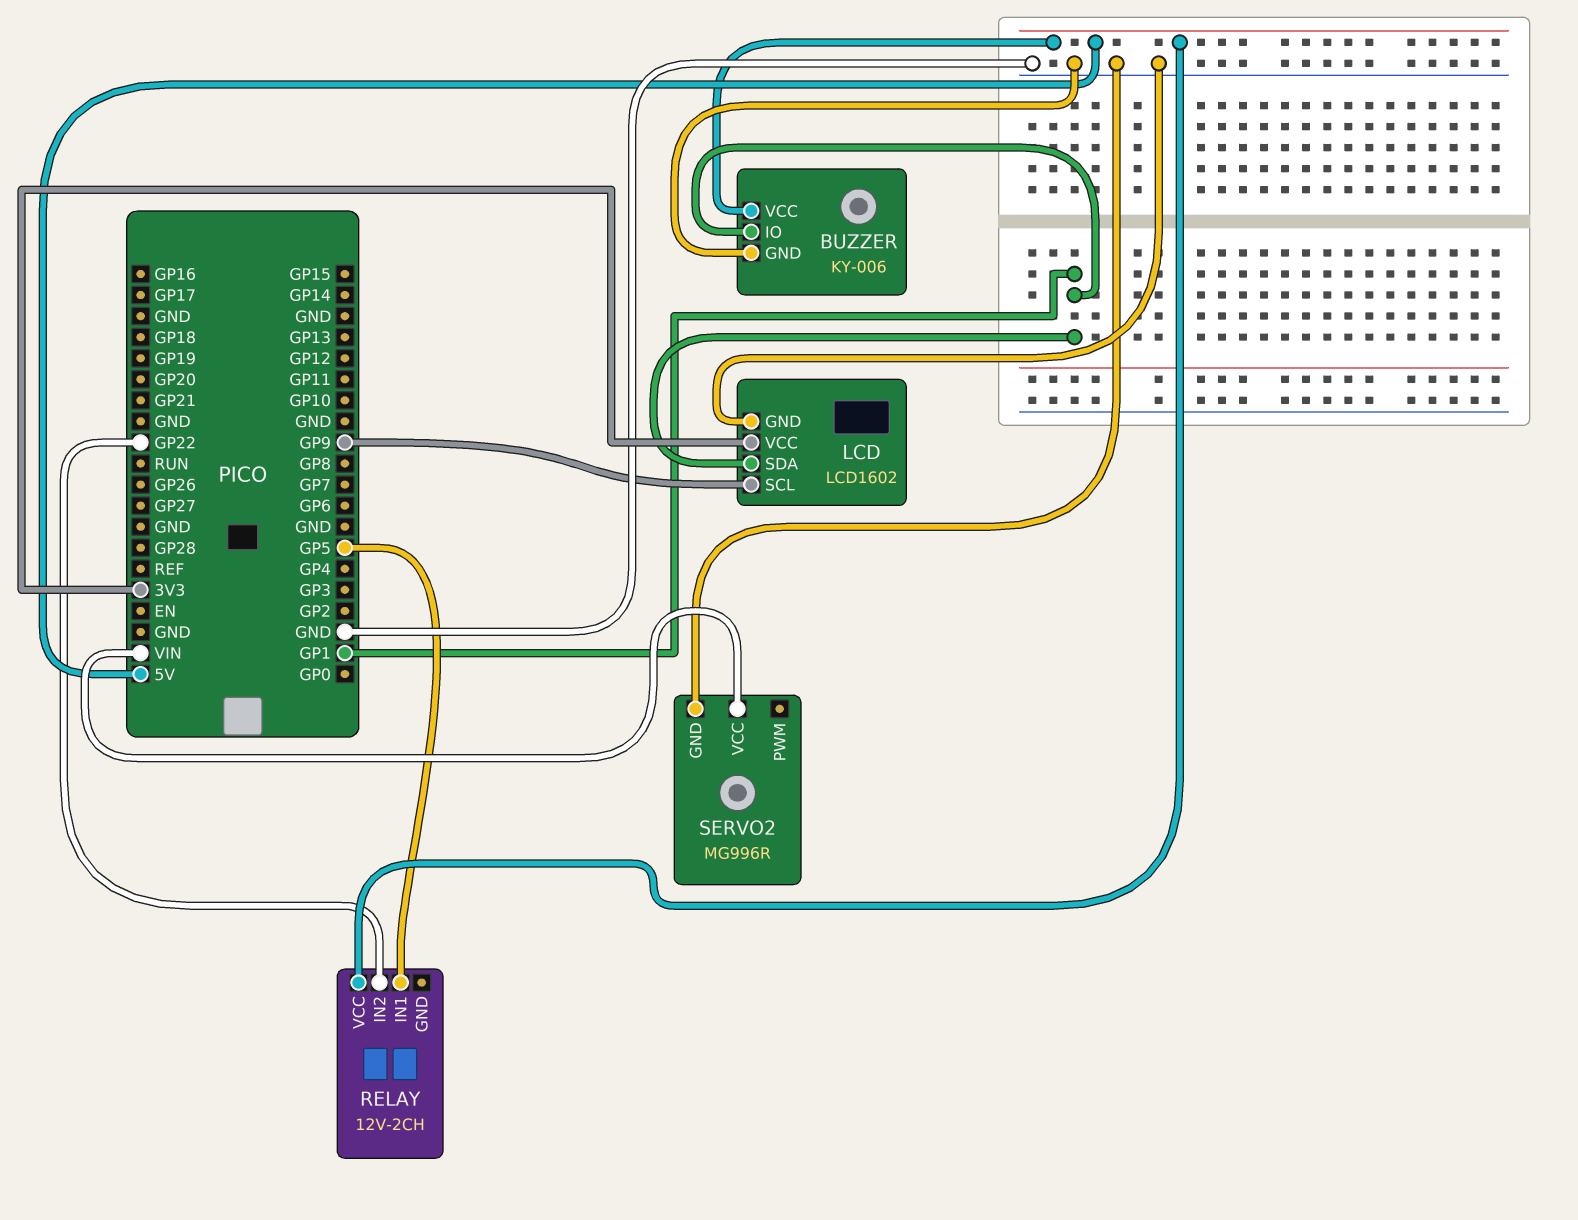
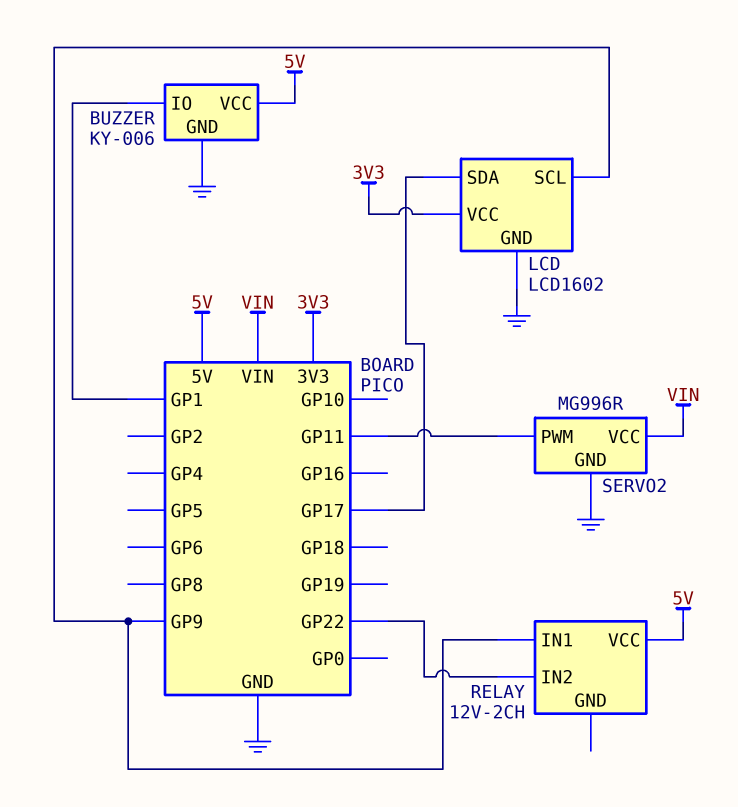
LCD pin SDA: GP1 -> GP17
RELAY pin IN1: GP5 -> GP9
SERVO2 pin PWM: none -> GP11

